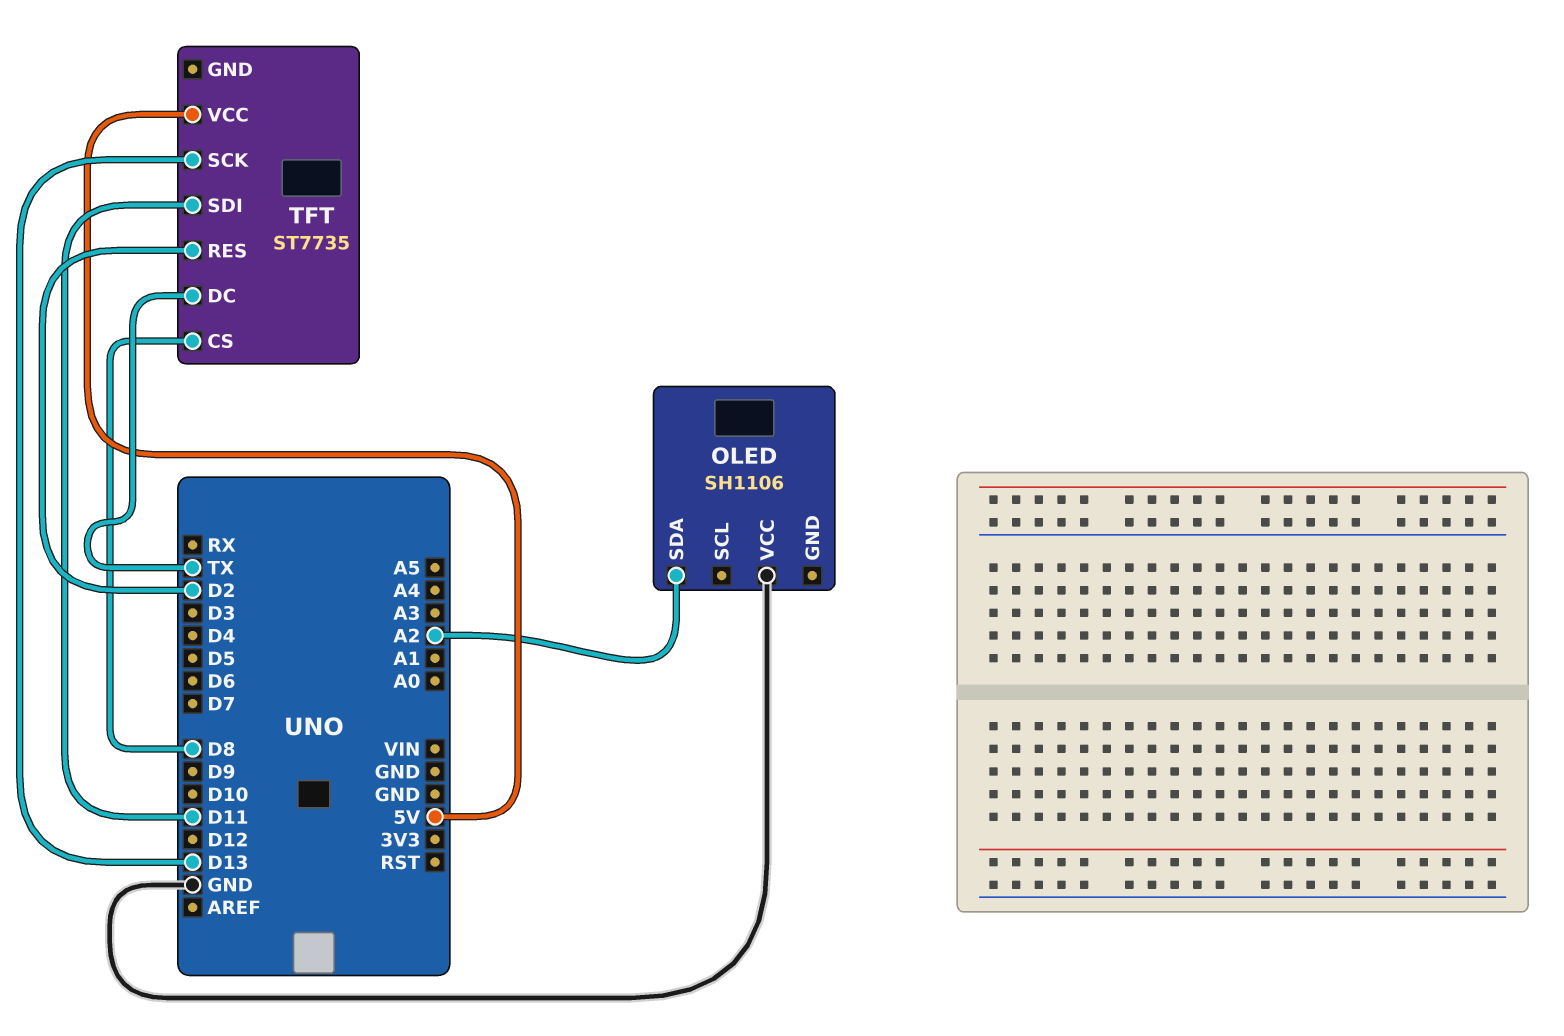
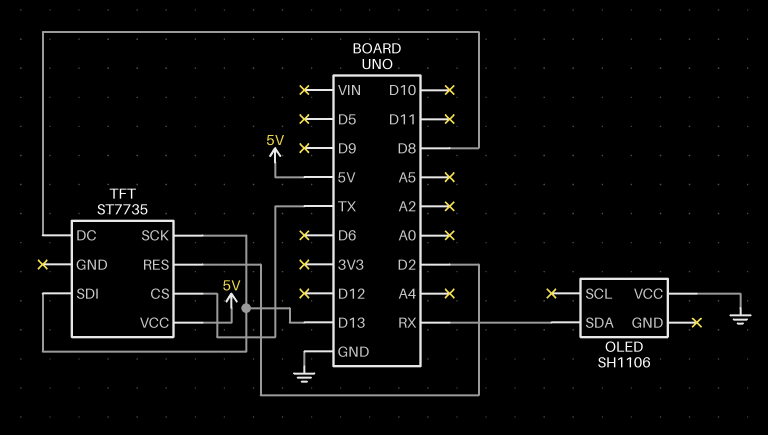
OLED pin SDA: A2 -> RX
TFT pin CS: D8 -> TX
TFT pin DC: TX -> D8
TFT pin SDI: D11 -> D13

